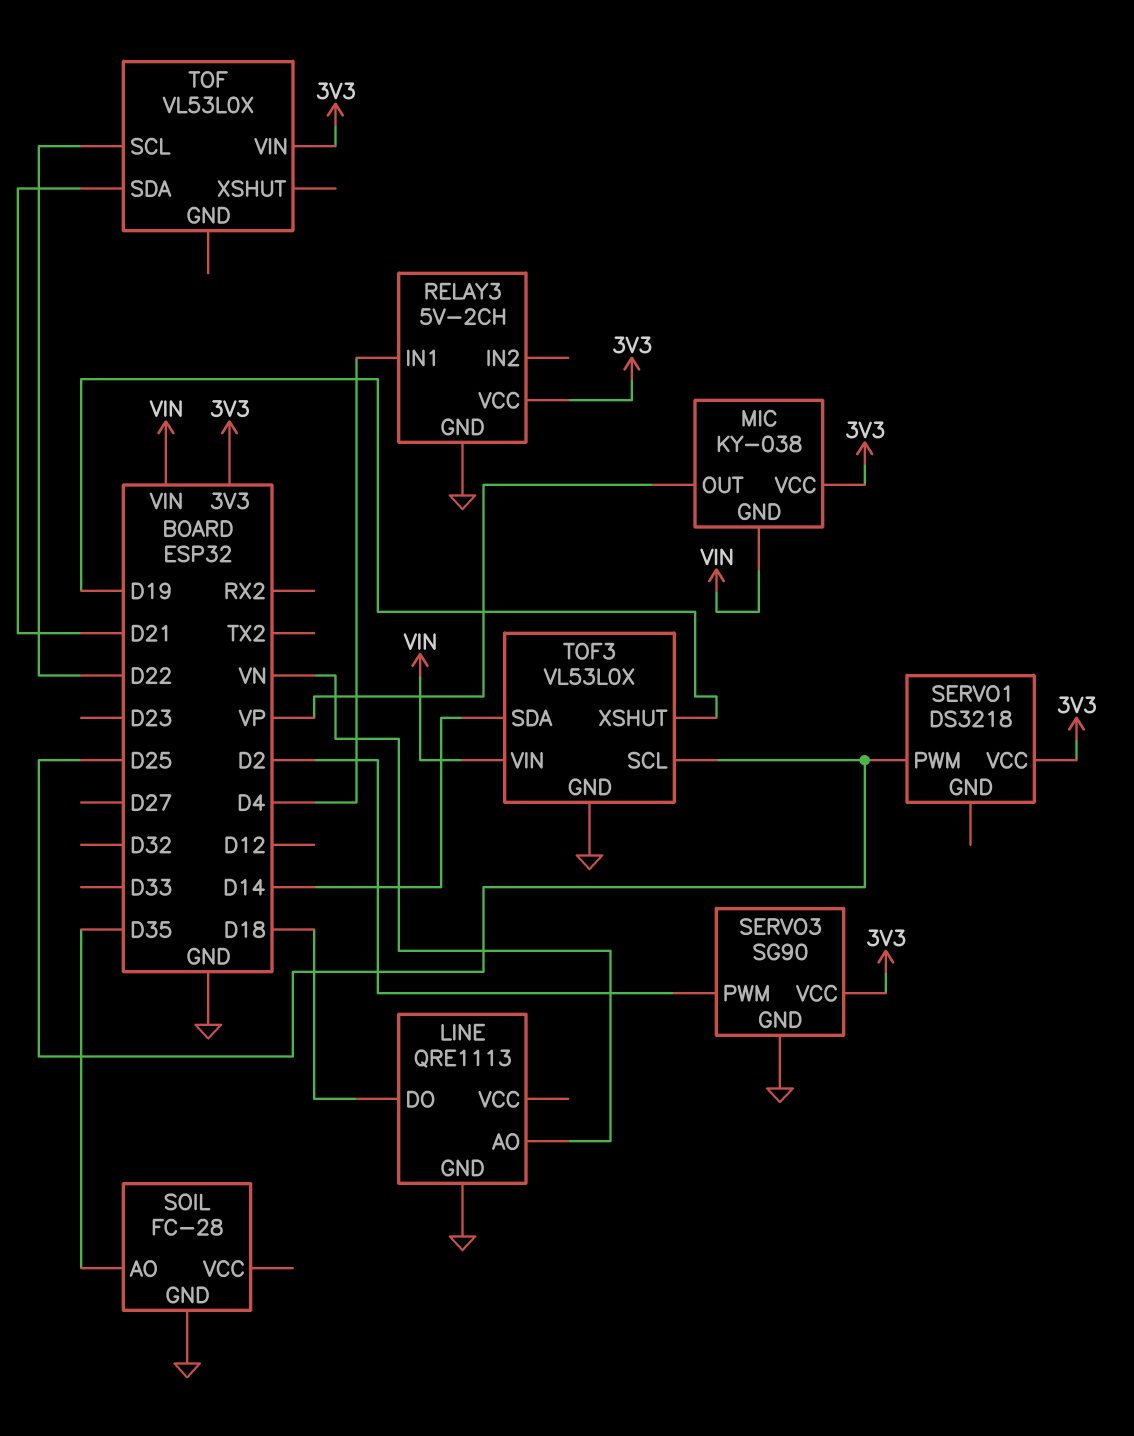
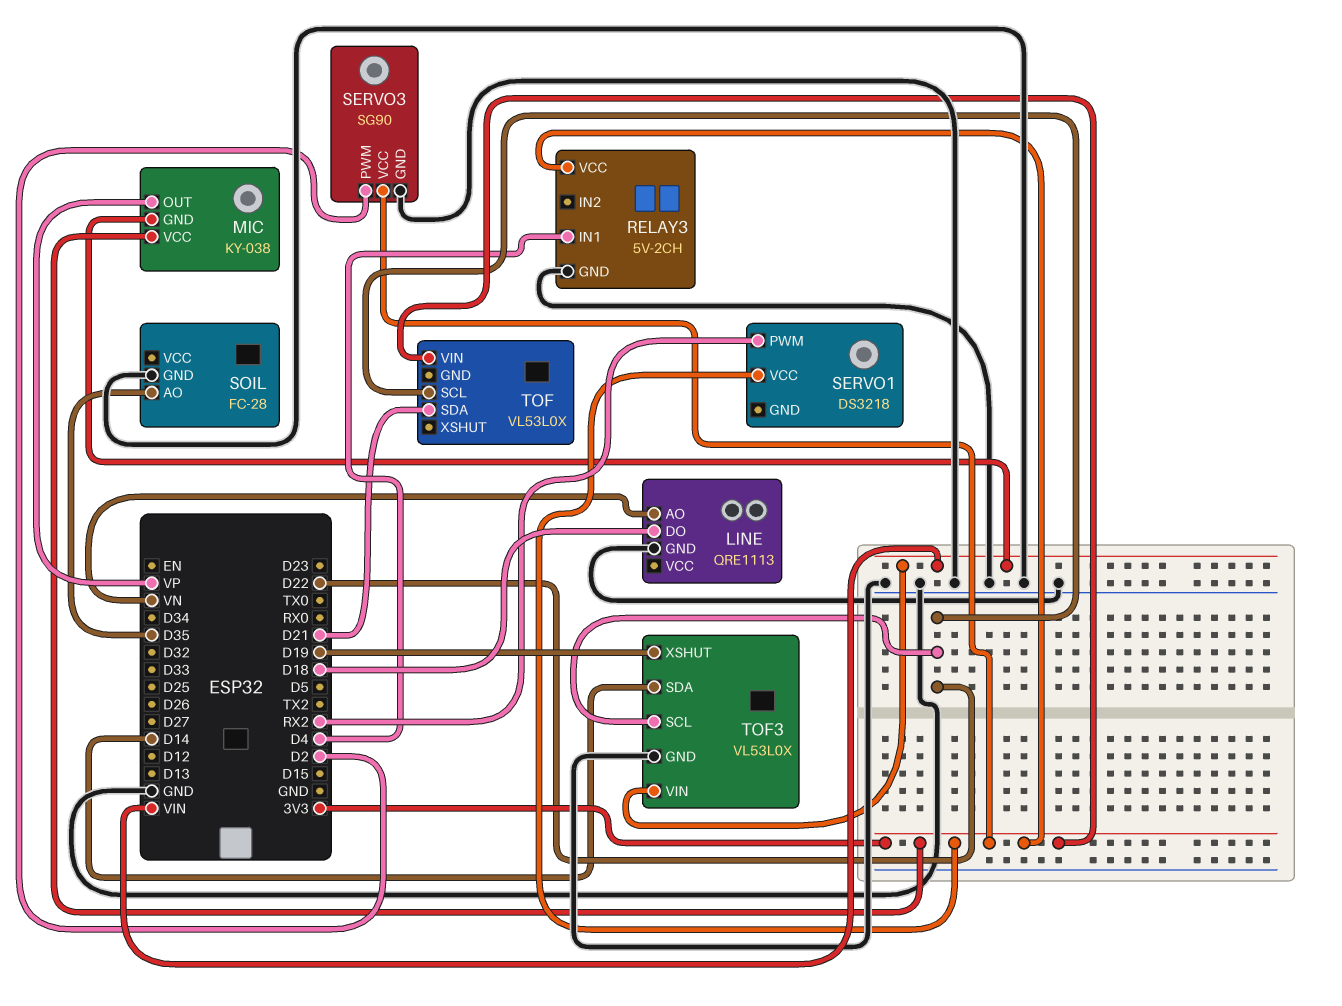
SERVO1 pin PWM: D25 -> RX2
TOF3 pin SCL: D25 -> D22

